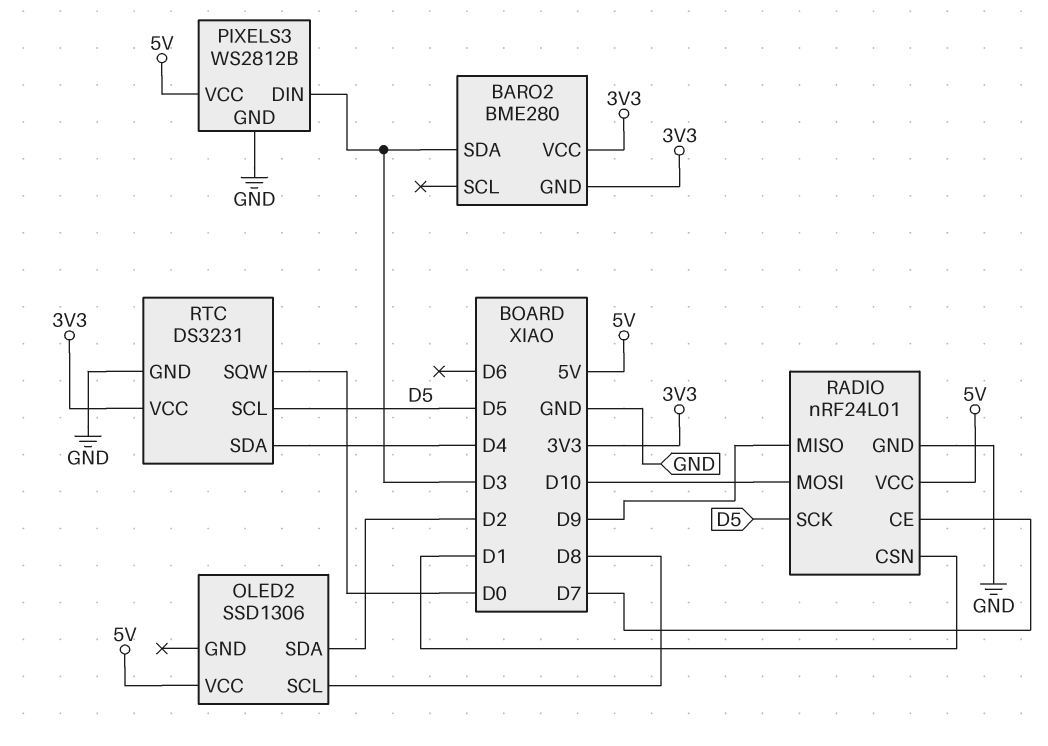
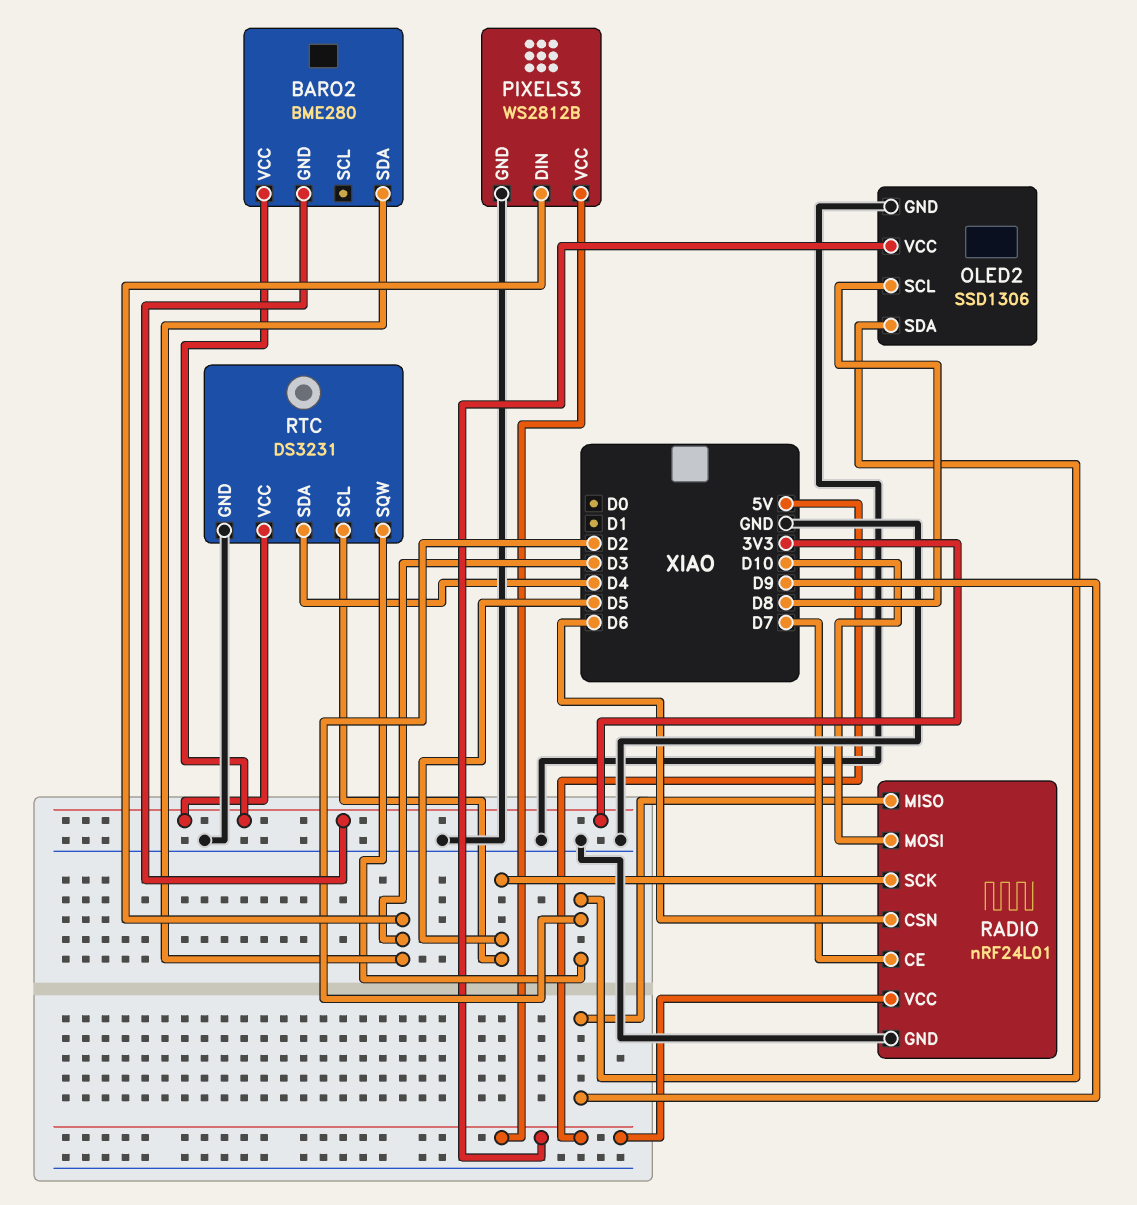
OLED2 pin GND: none -> GND
RADIO pin CSN: D1 -> D6
RTC pin SQW: D0 -> D2

